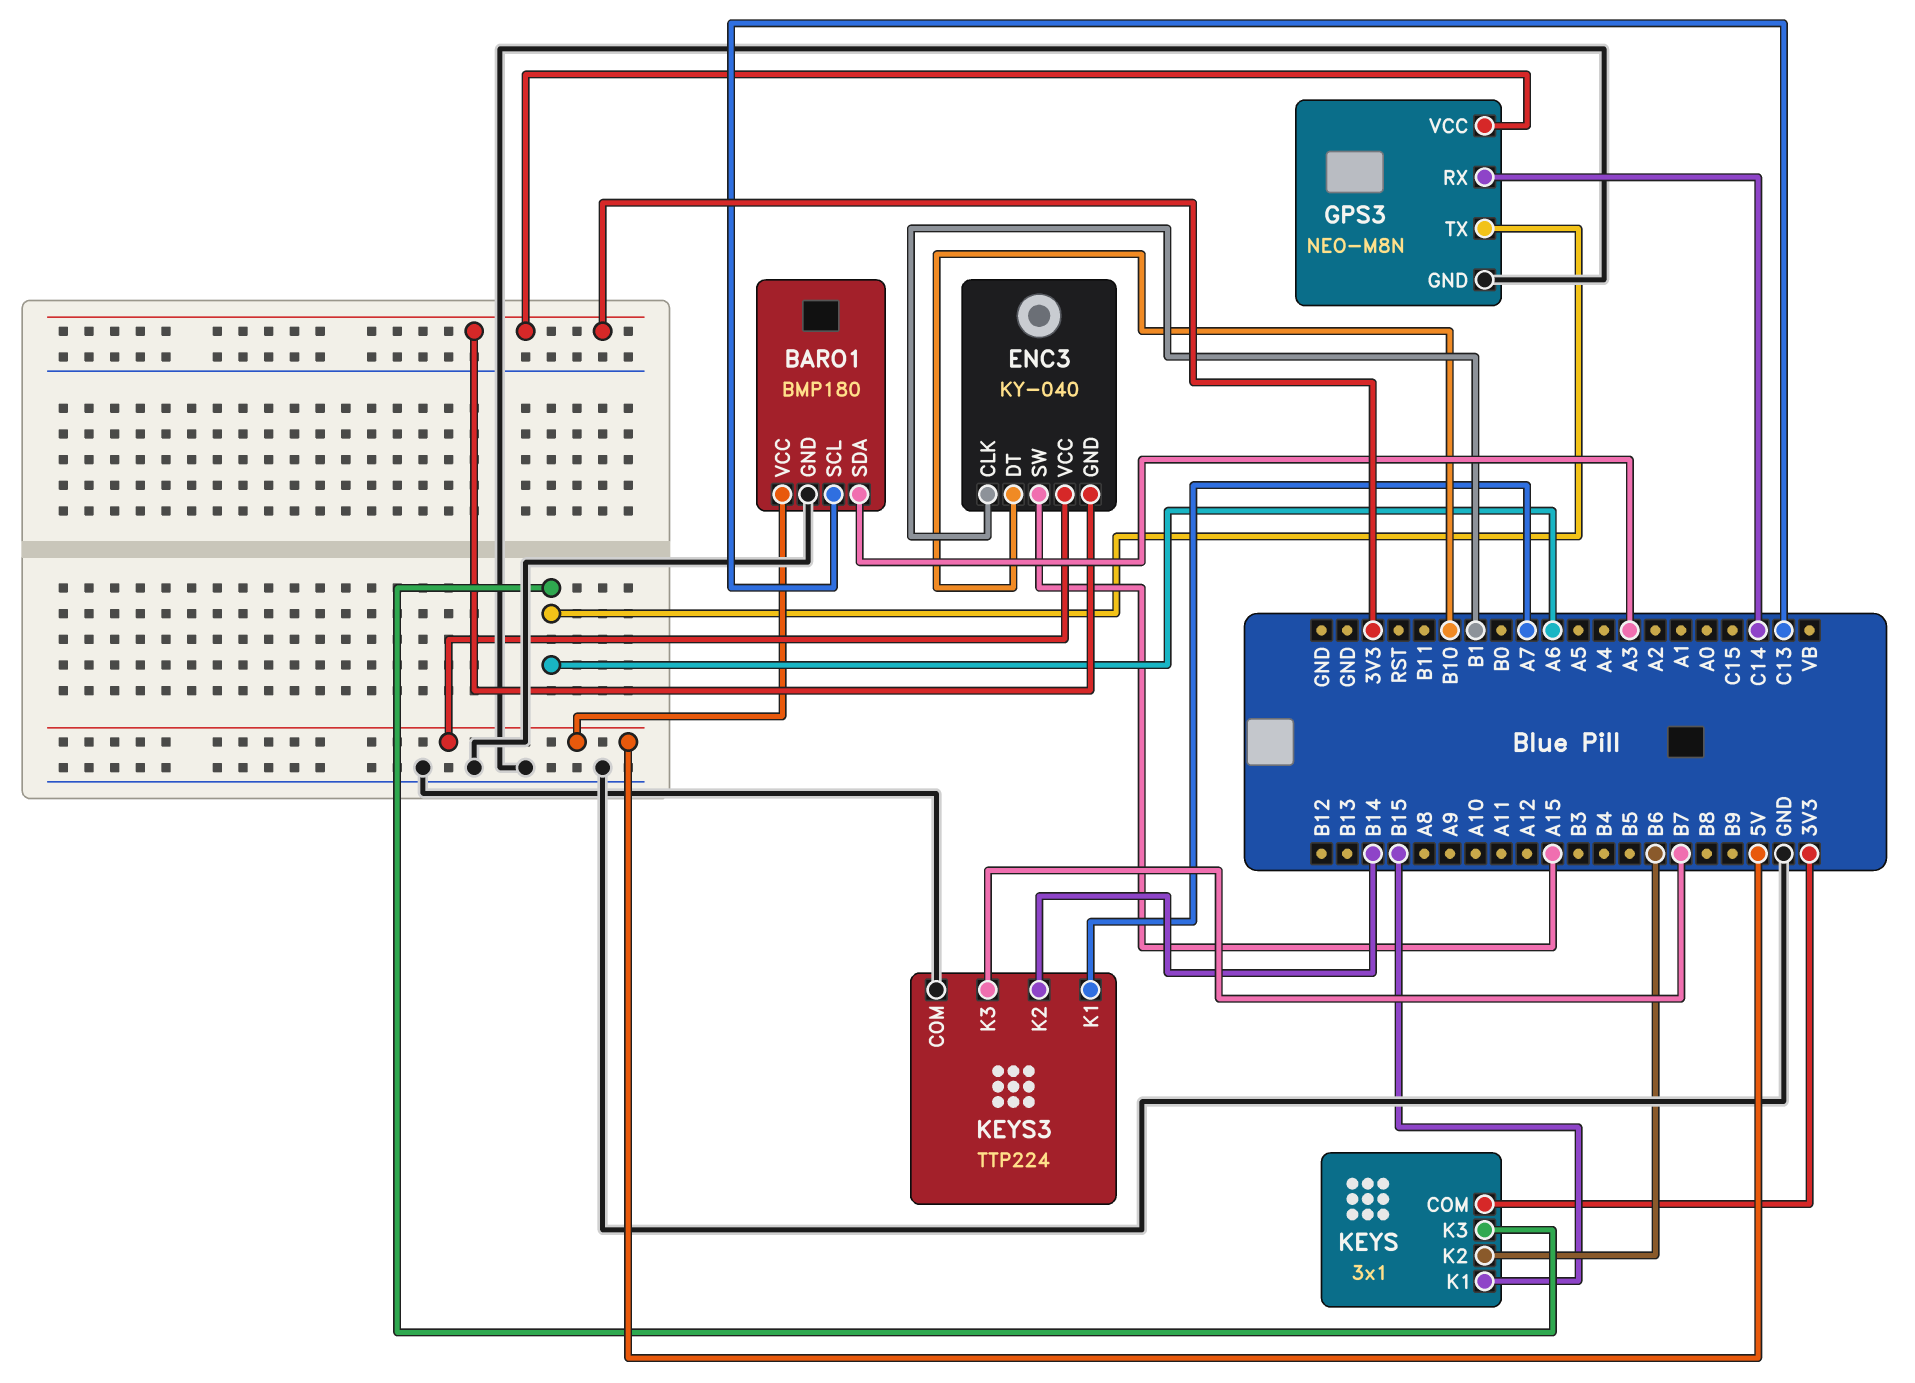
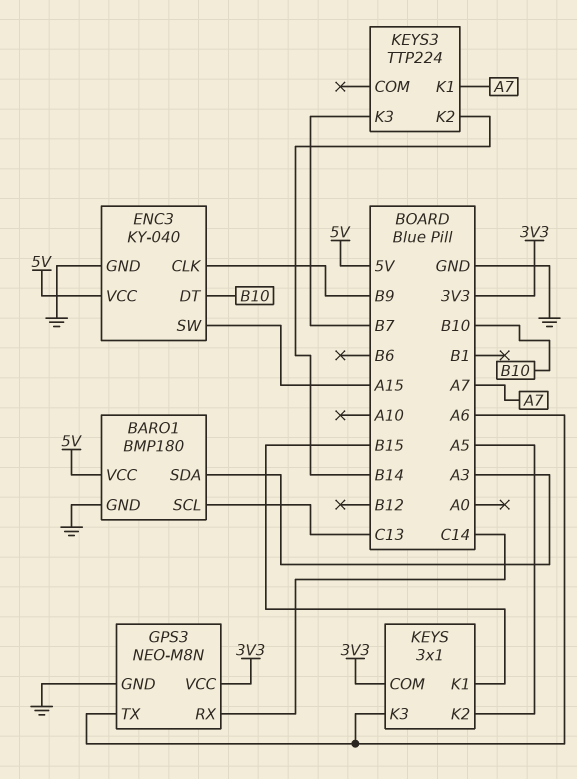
ENC3 pin CLK: B1 -> B9
ENC3 pin GND: 3V3 -> GND
KEYS pin K2: B6 -> A5
KEYS3 pin COM: GND -> none

